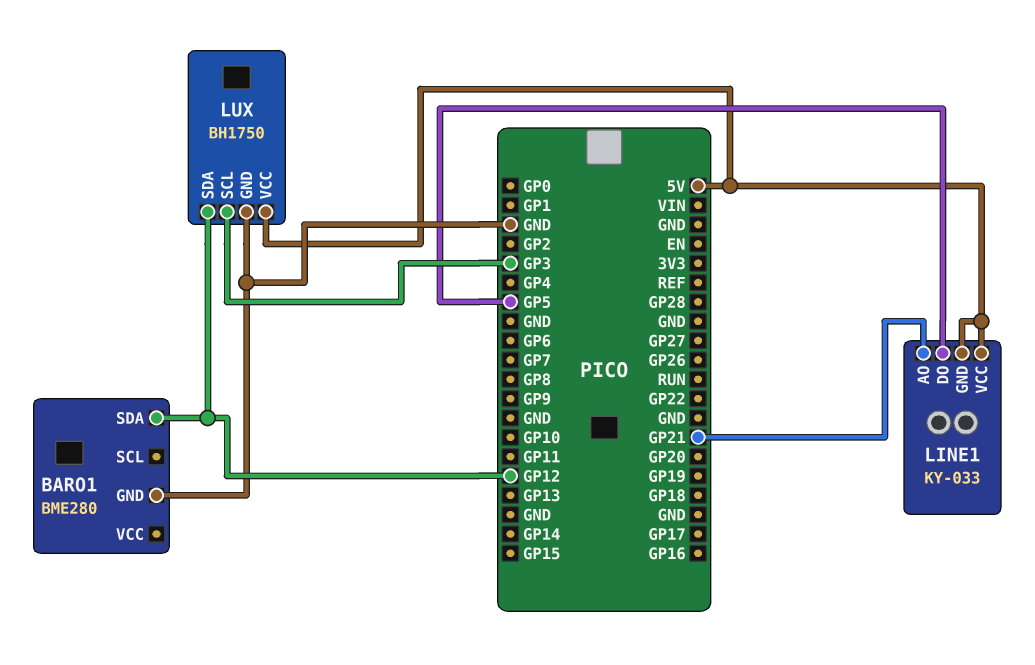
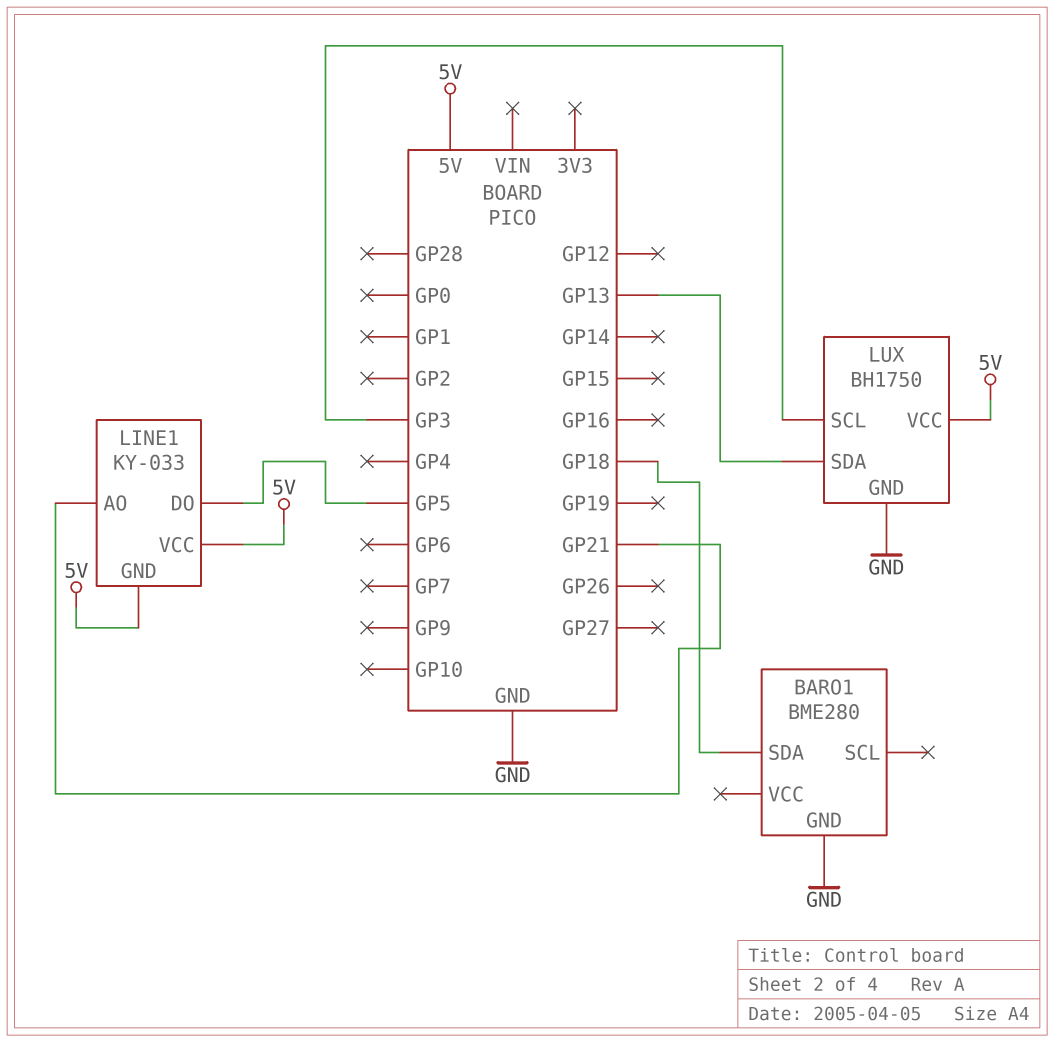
BARO1 pin SDA: GP12 -> GP18
LUX pin SDA: GP12 -> GP13

